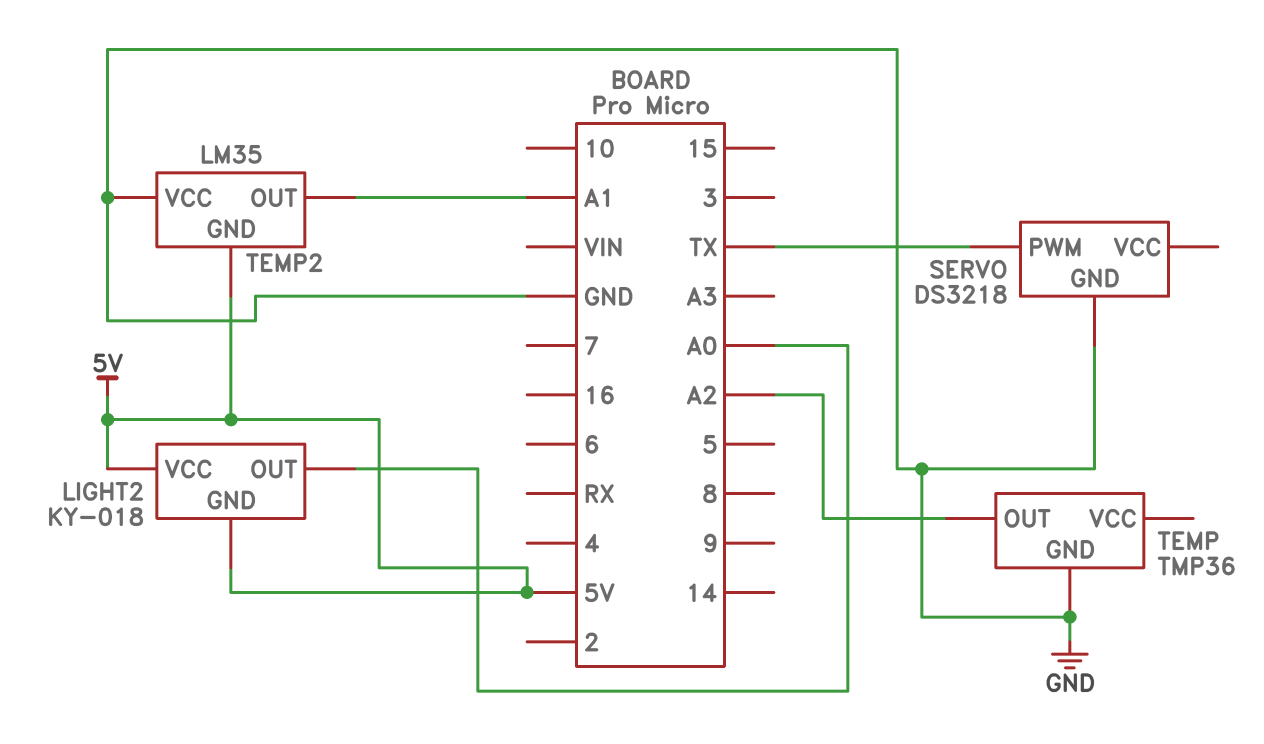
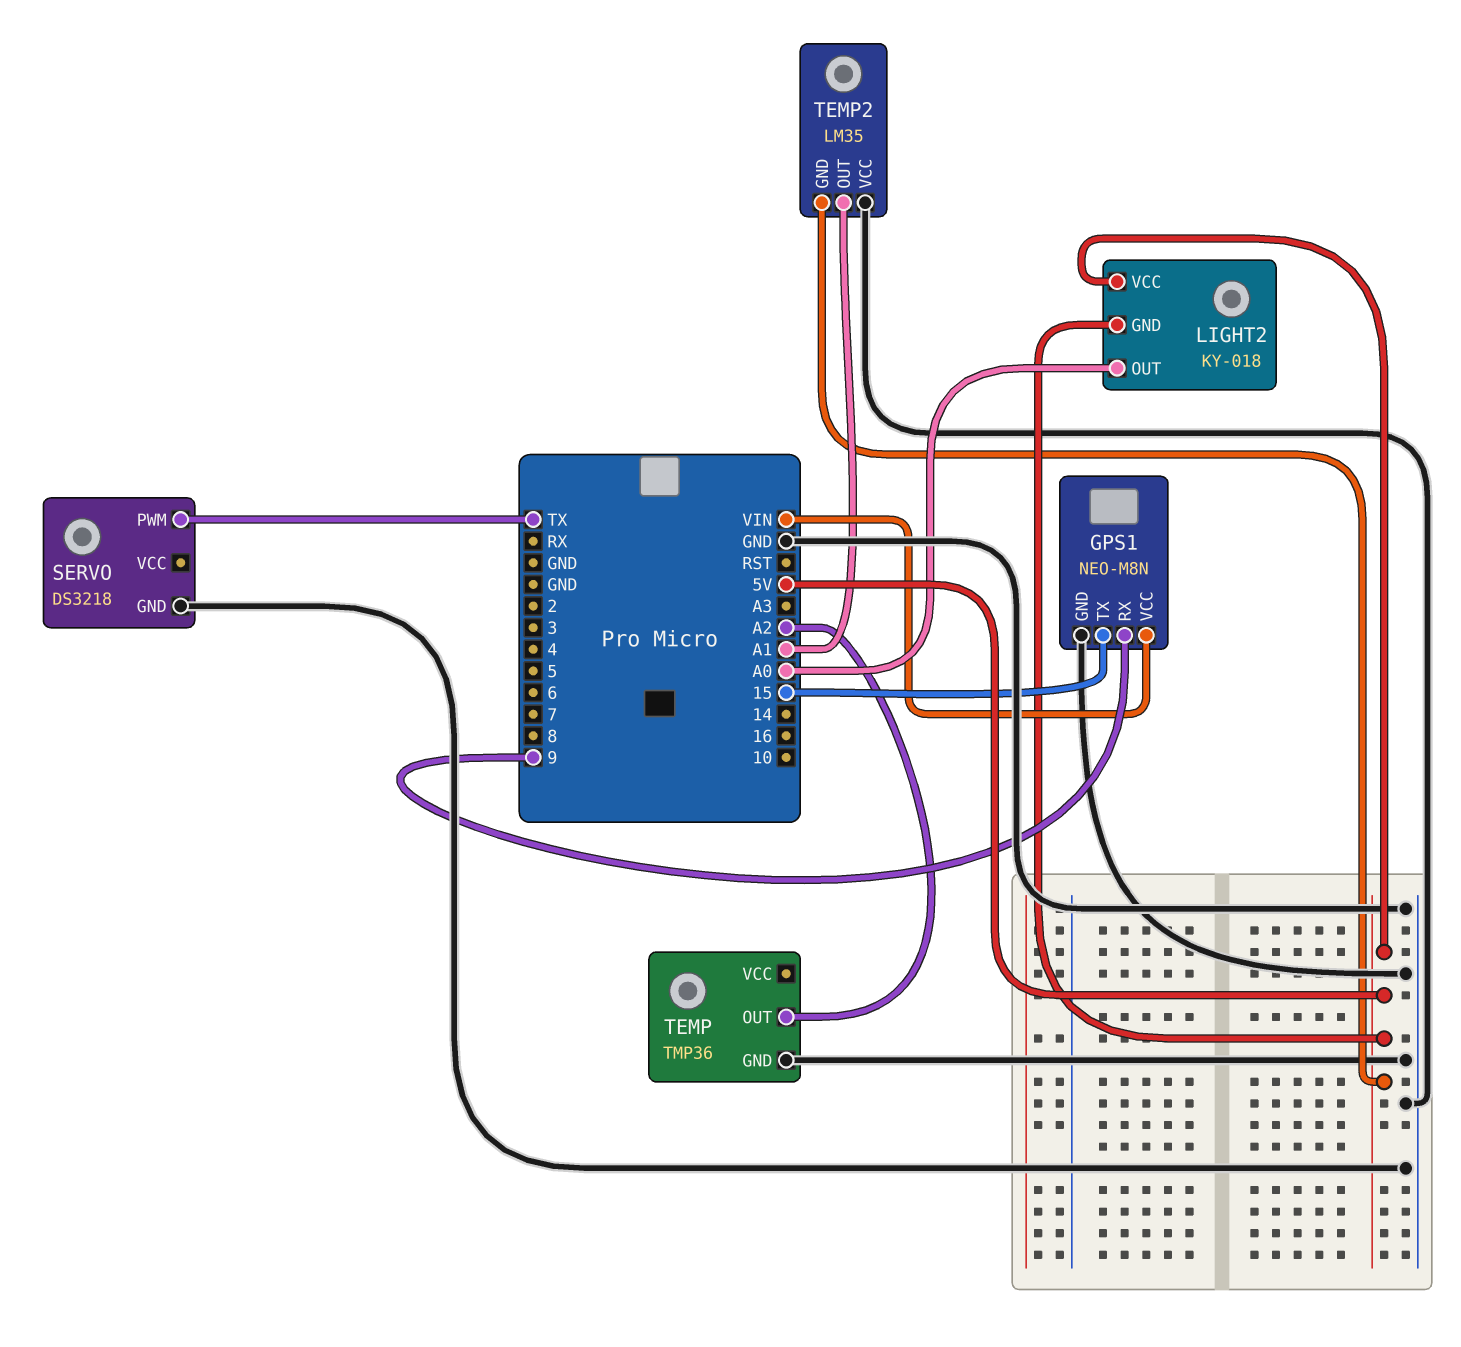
GPS1: none -> NEO-M8N
GPS1 pin GND: none -> GND
GPS1 pin RX: none -> 9
GPS1 pin TX: none -> 15
GPS1 pin VCC: none -> VIN

